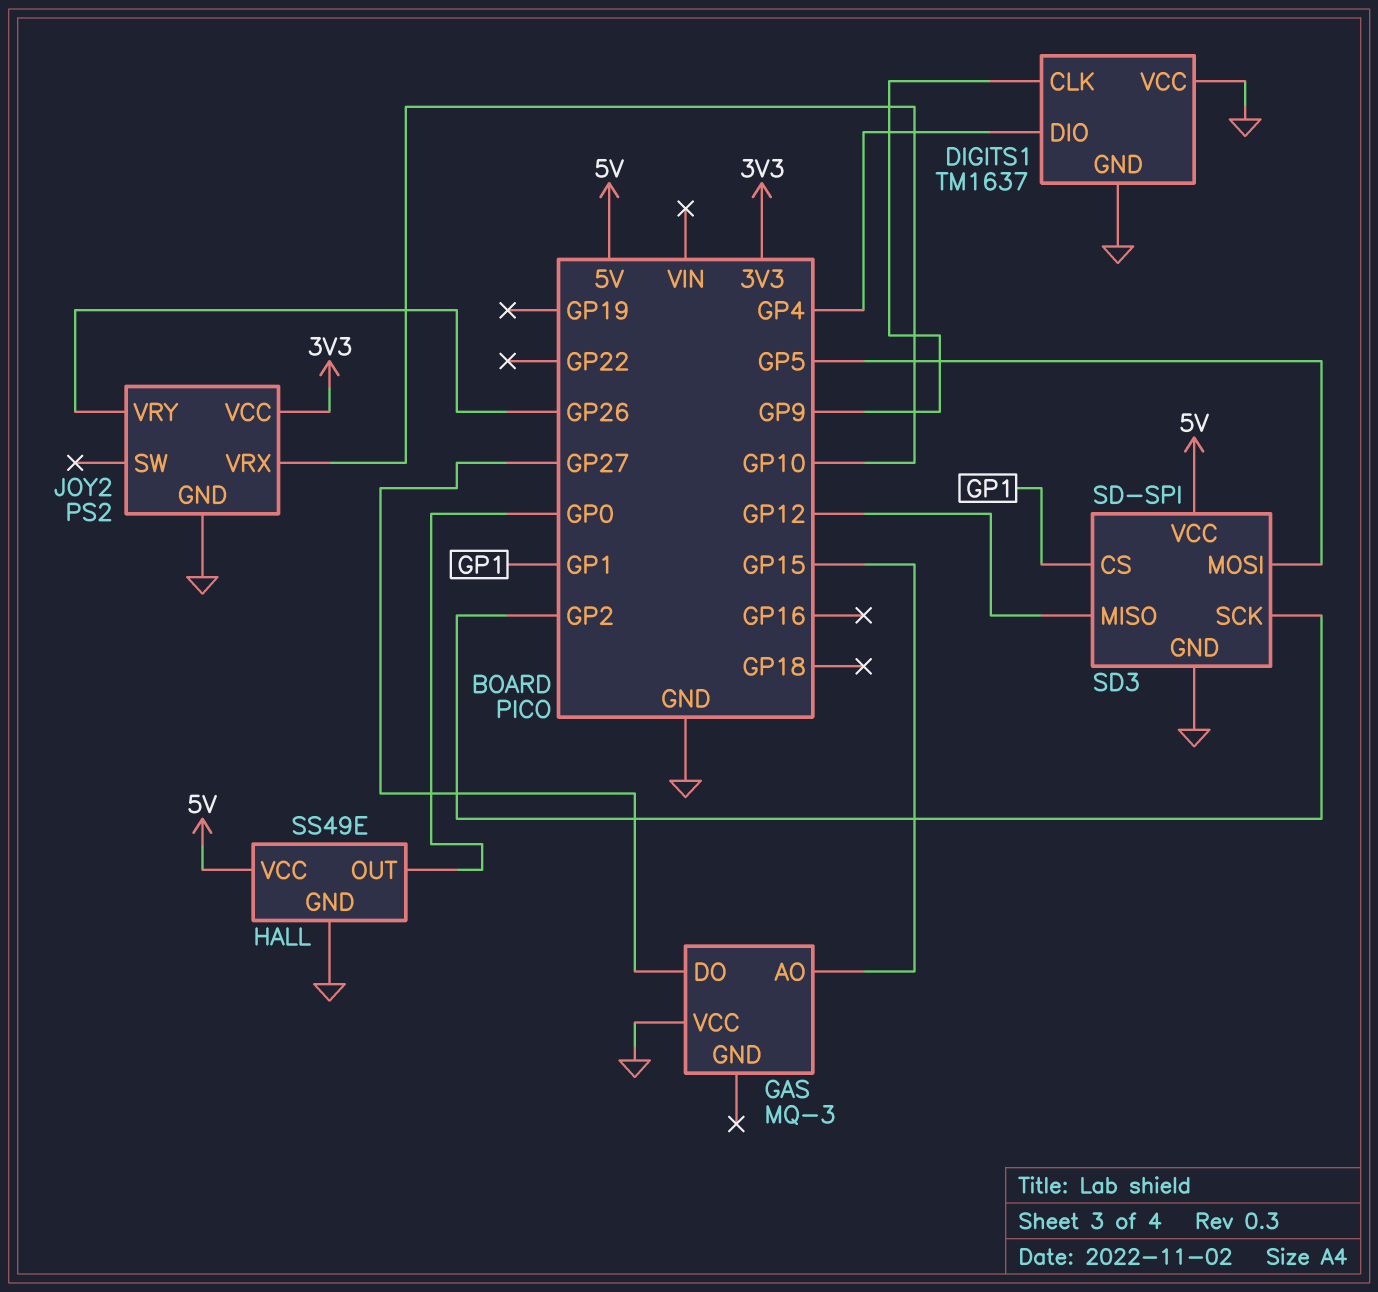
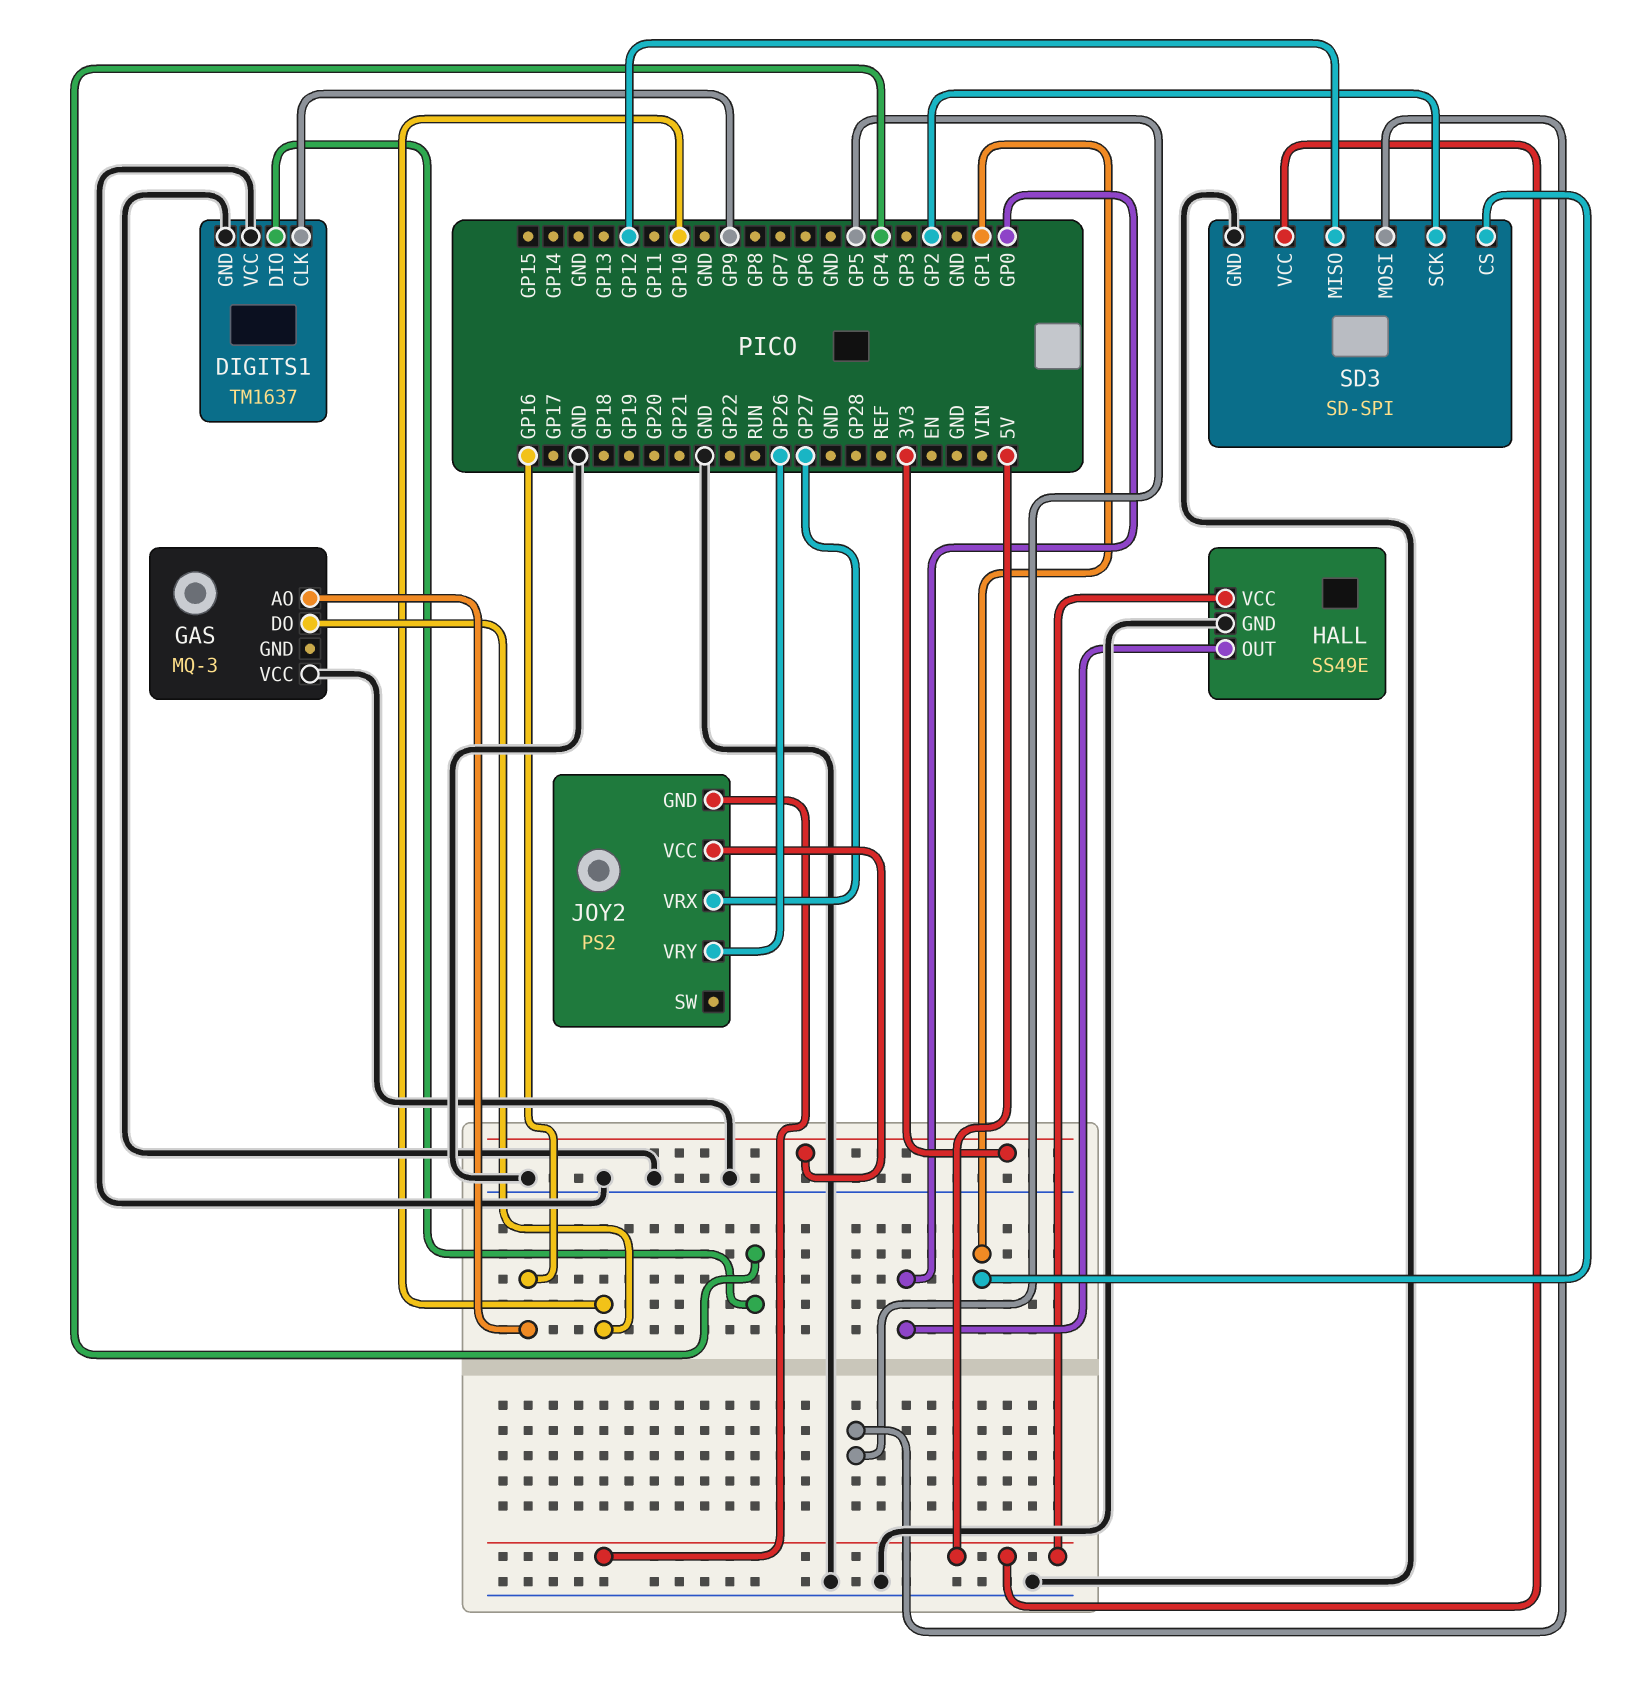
GAS pin AO: GP15 -> GP16
GAS pin DO: GP27 -> GP10
JOY2 pin GND: GND -> 5V
JOY2 pin VRX: GP10 -> GP27

